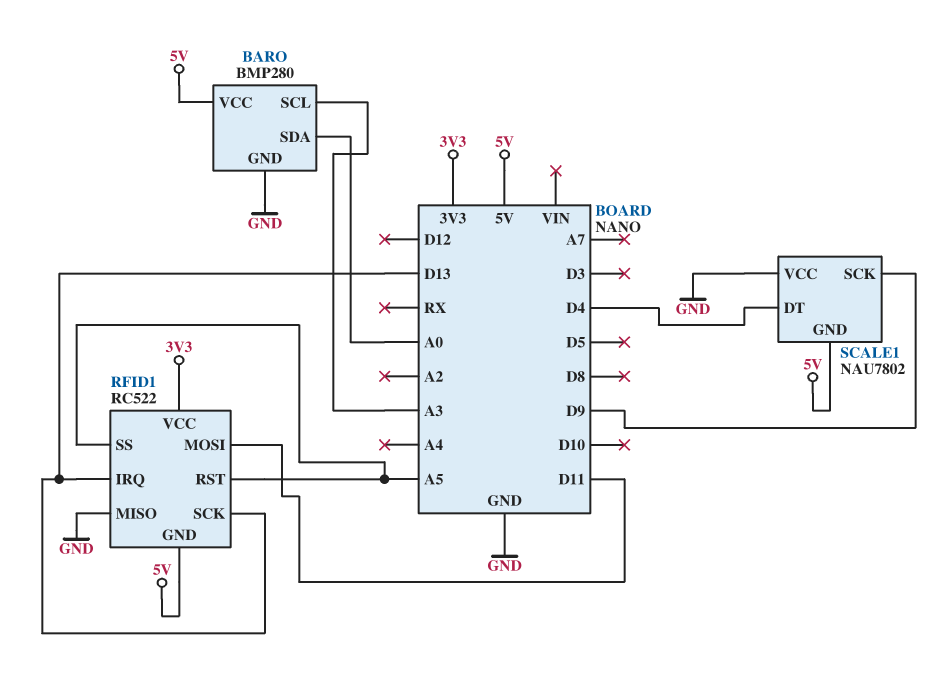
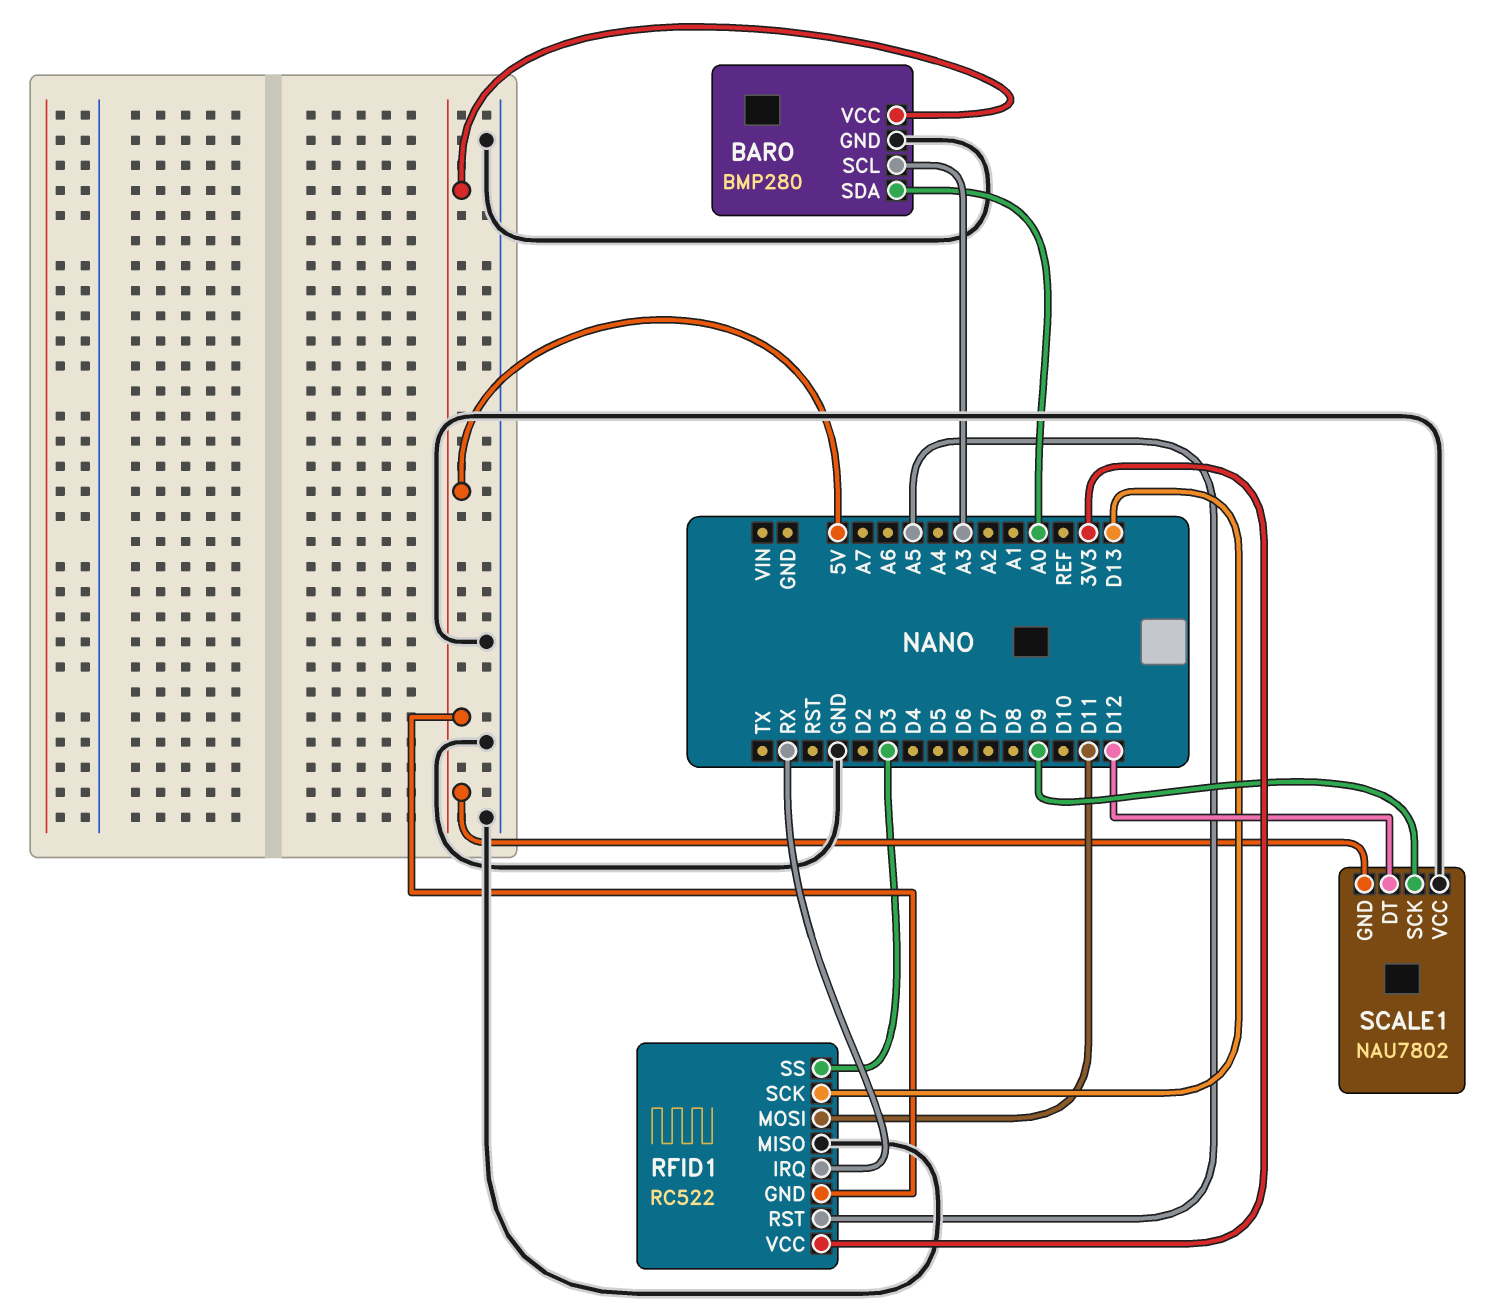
RFID1 pin IRQ: D13 -> RX
RFID1 pin SS: A5 -> D3
SCALE1 pin DT: D4 -> D12

